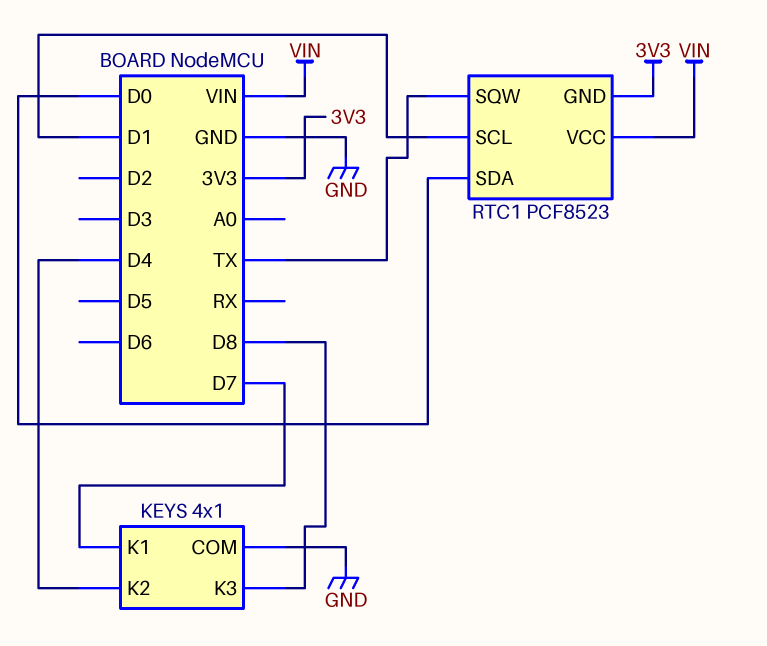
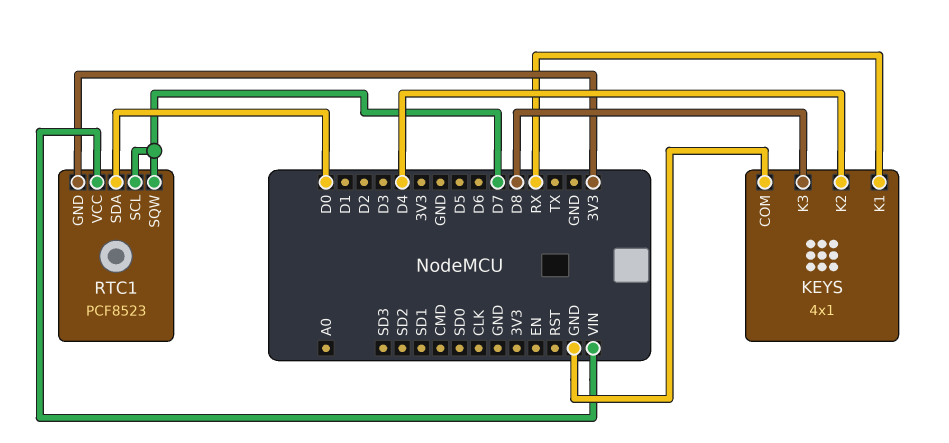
KEYS pin K1: D7 -> RX
RTC1 pin SCL: D1 -> D7
RTC1 pin SQW: TX -> D7

